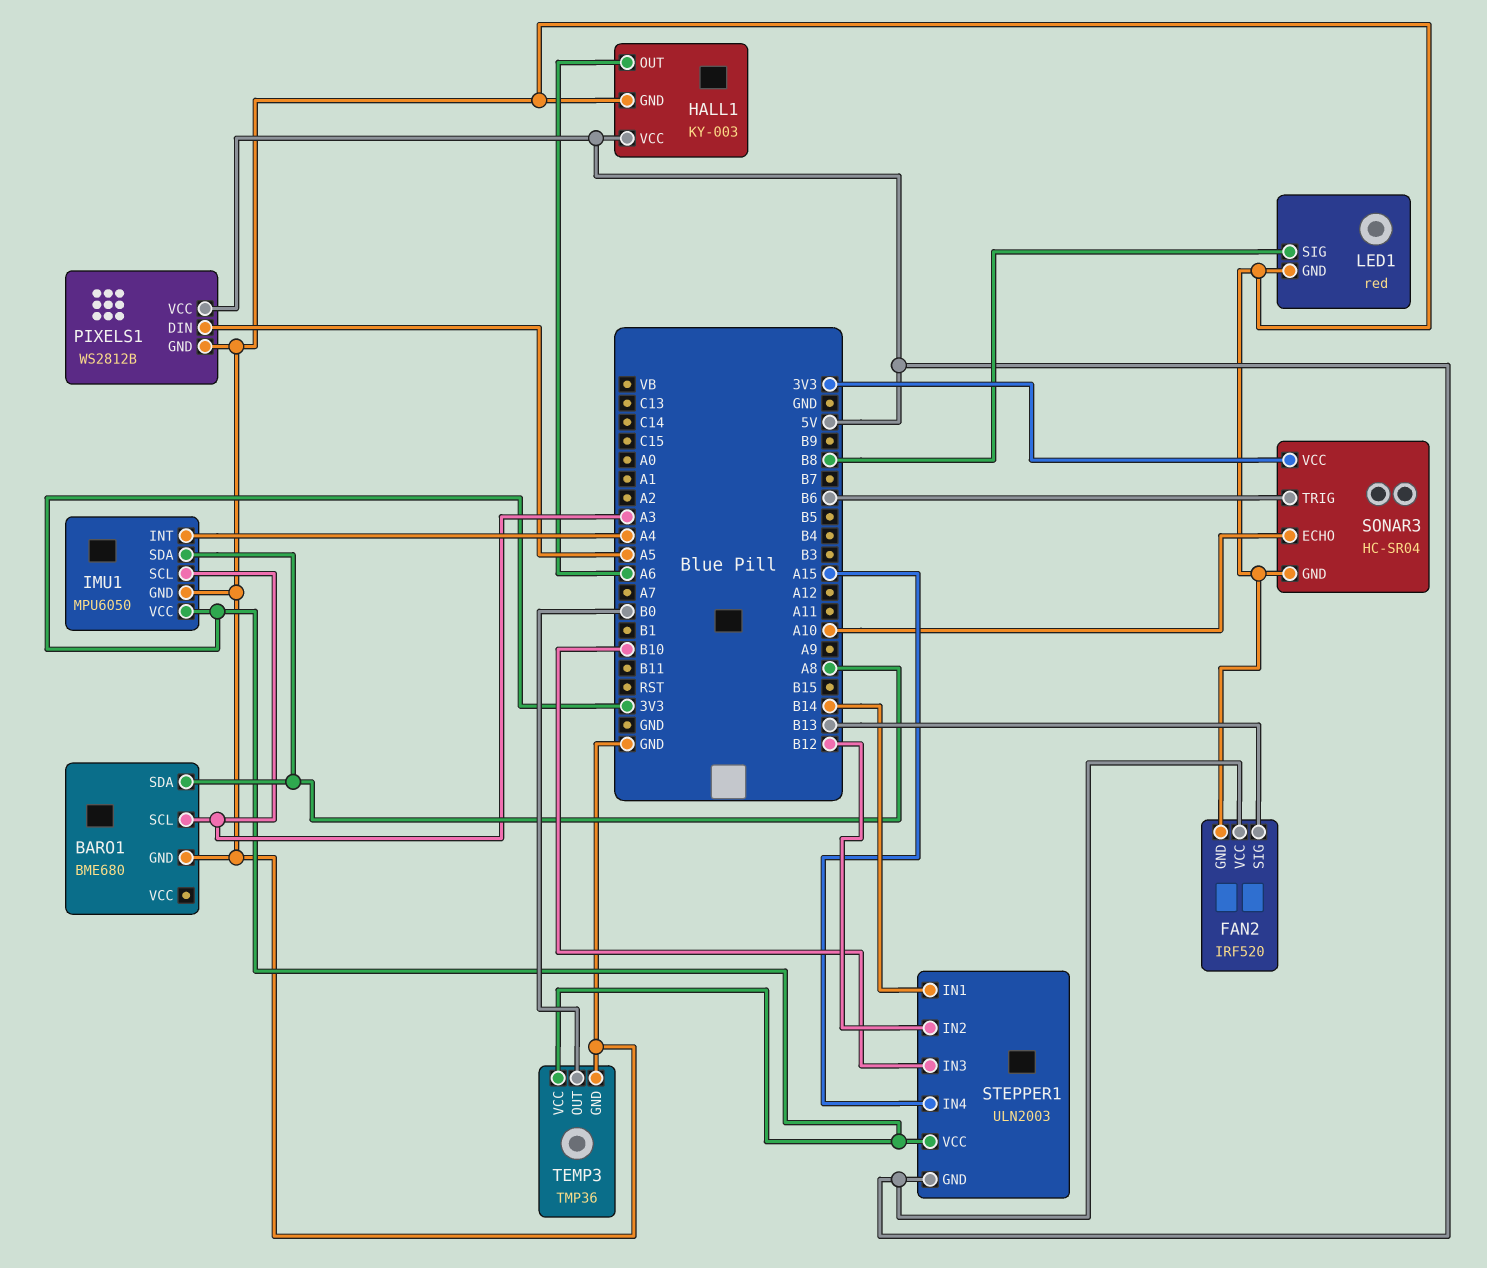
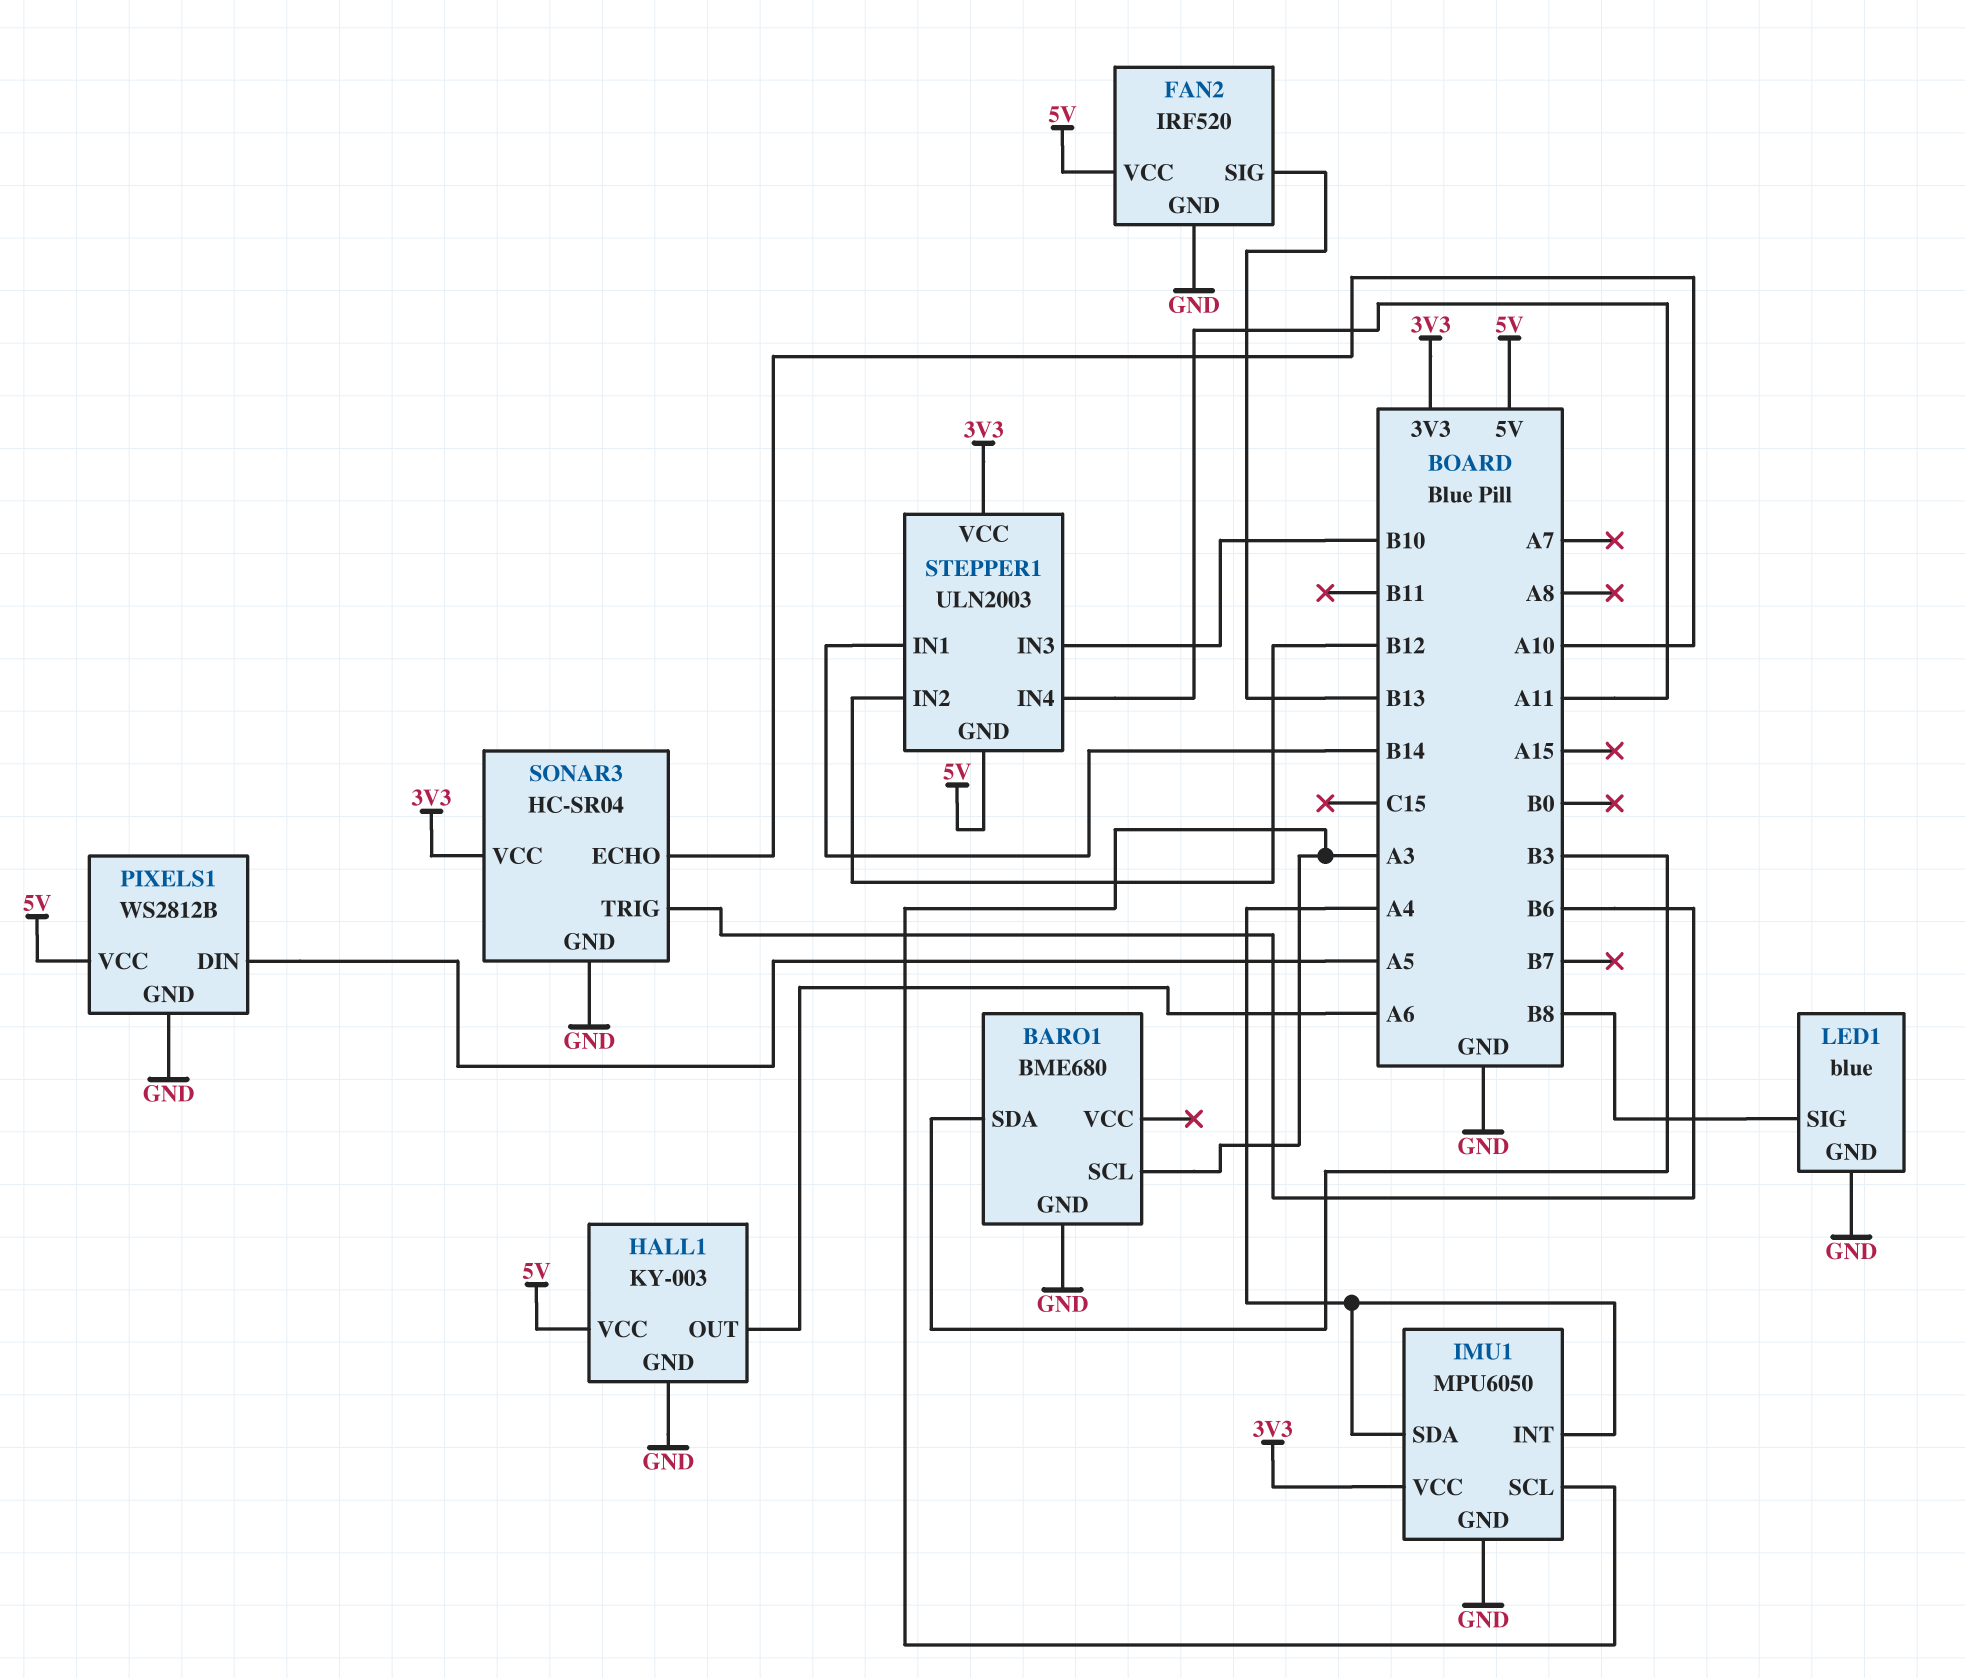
BARO1 pin SDA: A8 -> B3
IMU1 pin SDA: A8 -> A4
LED1: red -> blue
STEPPER1 pin IN4: A15 -> A11
TEMP3: TMP36 -> none
TEMP3 pin GND: GND -> none
TEMP3 pin OUT: B0 -> none
TEMP3 pin VCC: 3V3 -> none

